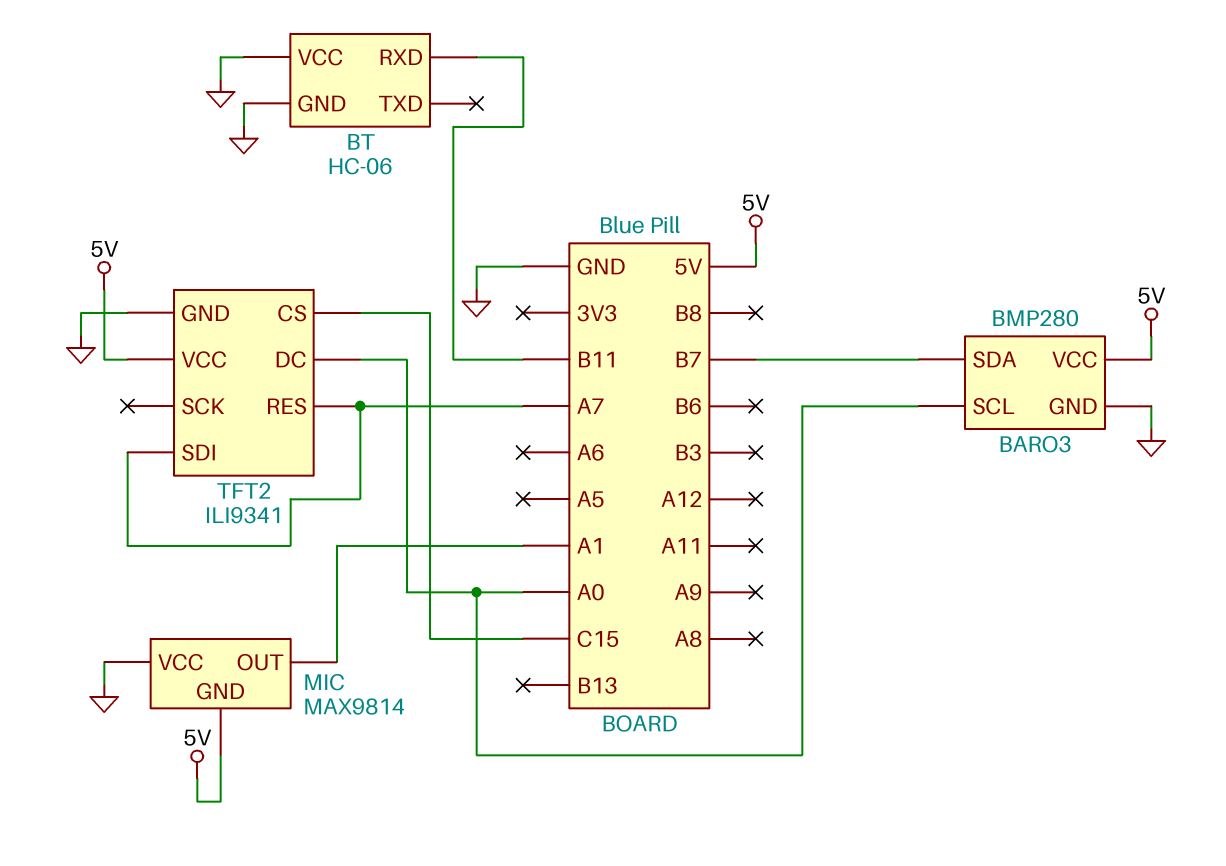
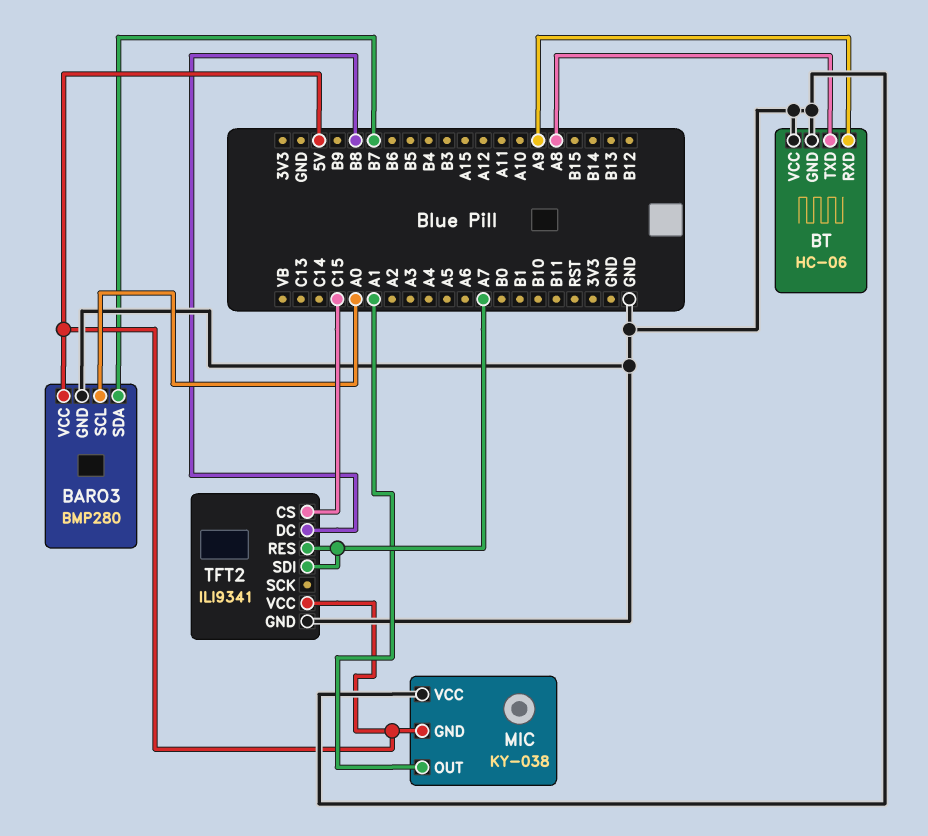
BT pin RXD: B11 -> A9
BT pin TXD: none -> A8
MIC: MAX9814 -> KY-038
TFT2 pin DC: A0 -> B8

